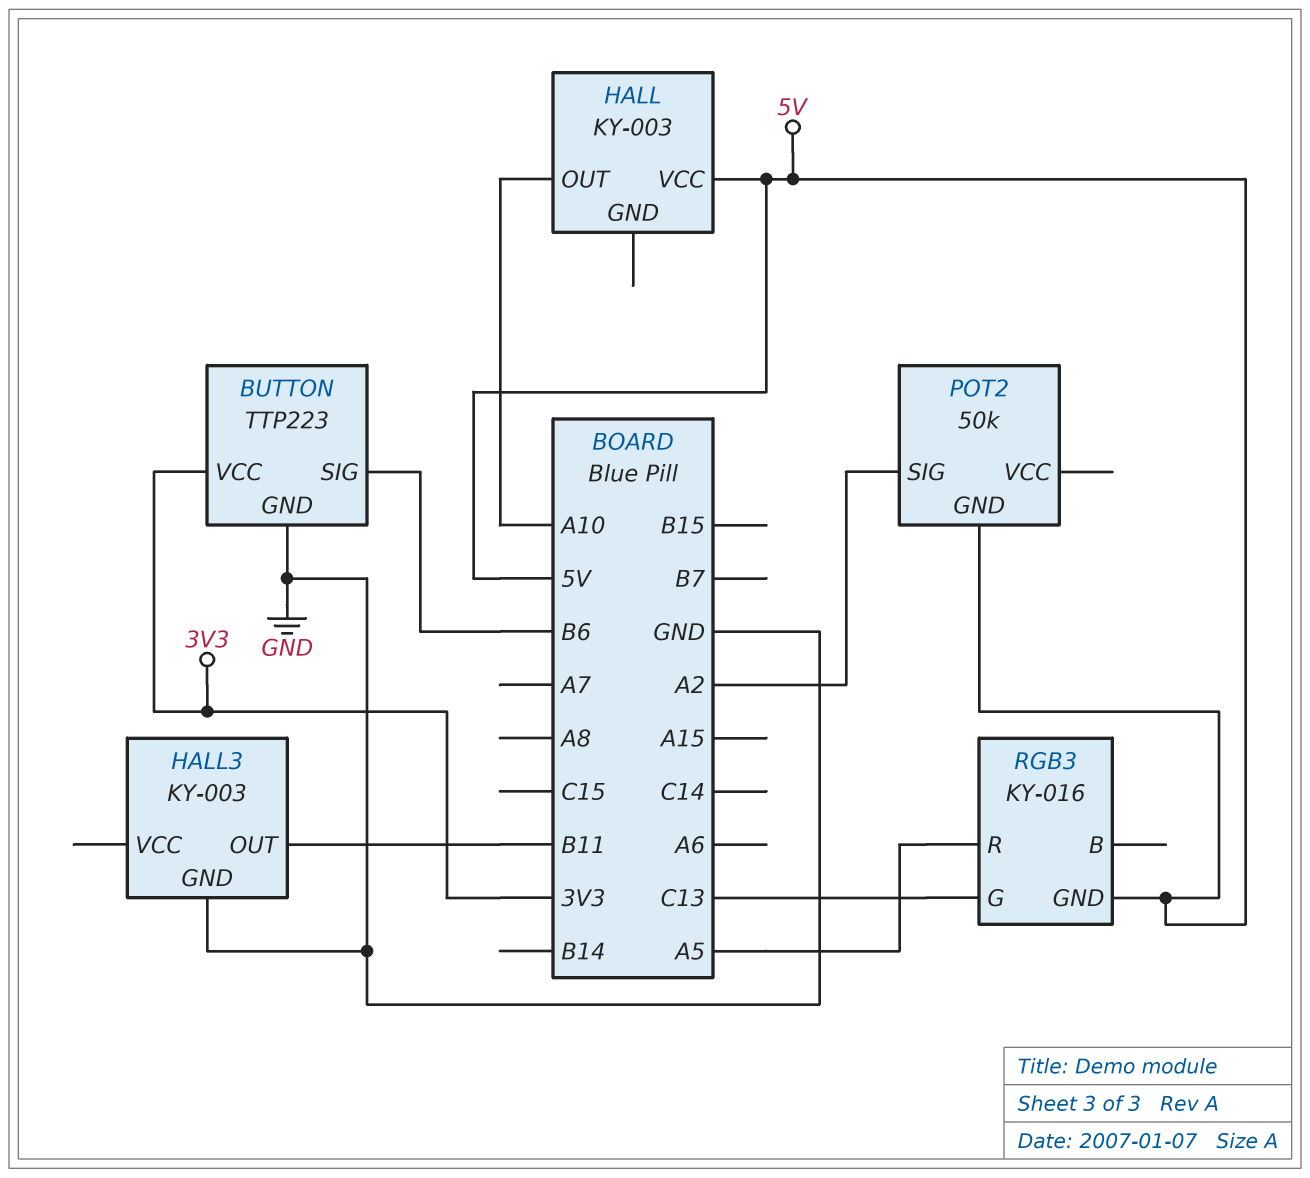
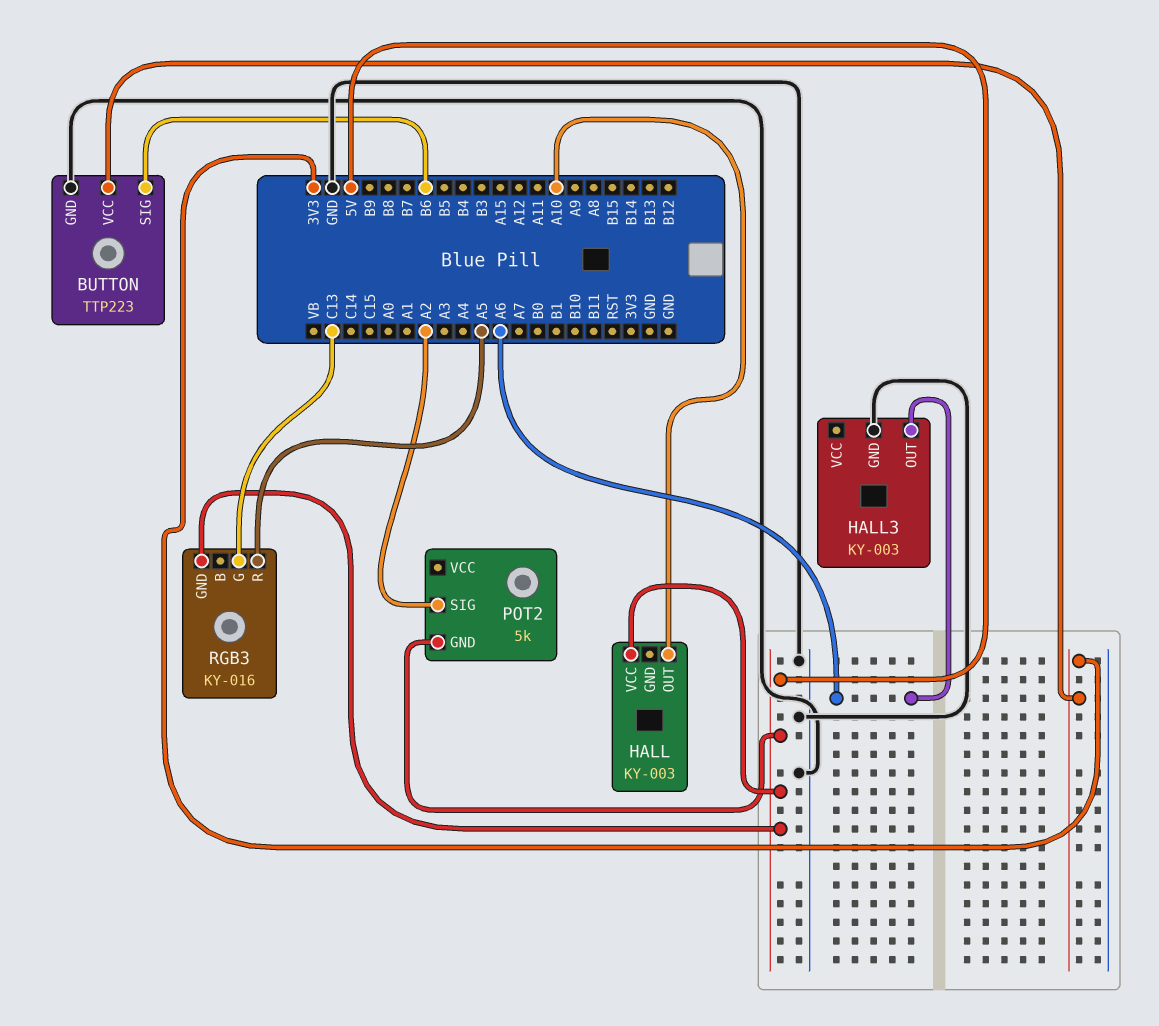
HALL3 pin OUT: B11 -> A6
POT2: 50k -> 5k

